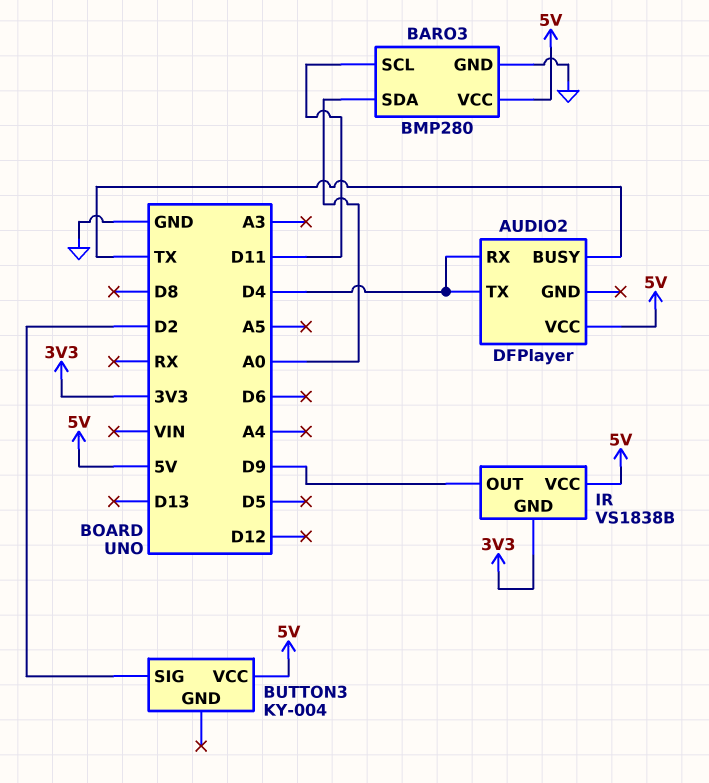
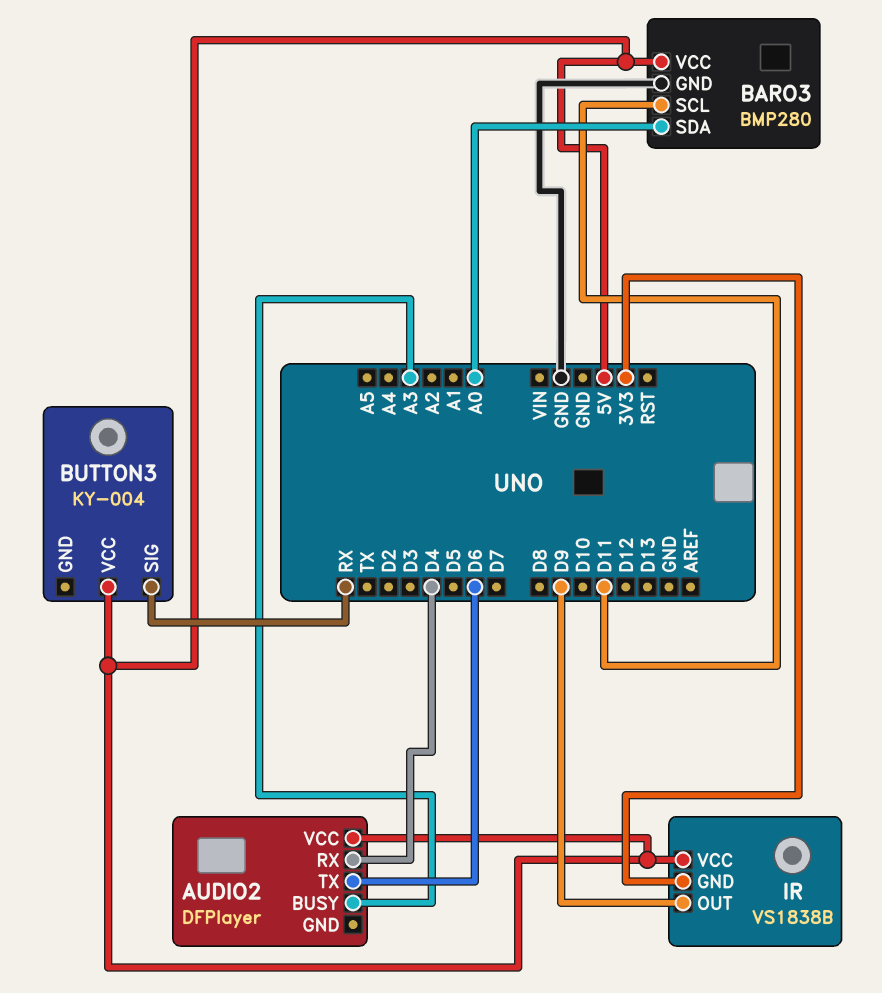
AUDIO2 pin BUSY: TX -> A3
AUDIO2 pin TX: D4 -> D6
BUTTON3 pin SIG: D2 -> RX

